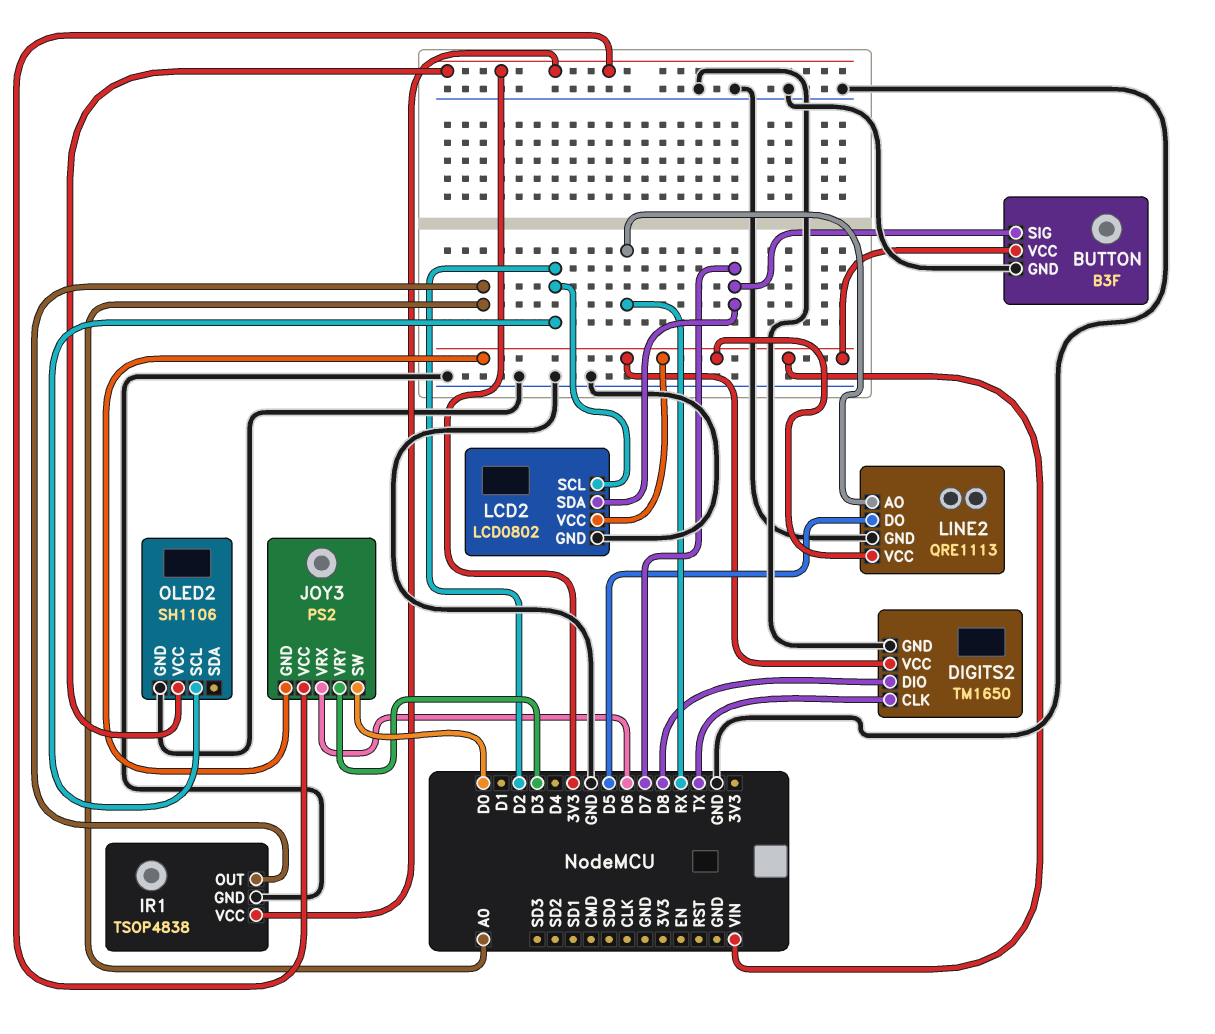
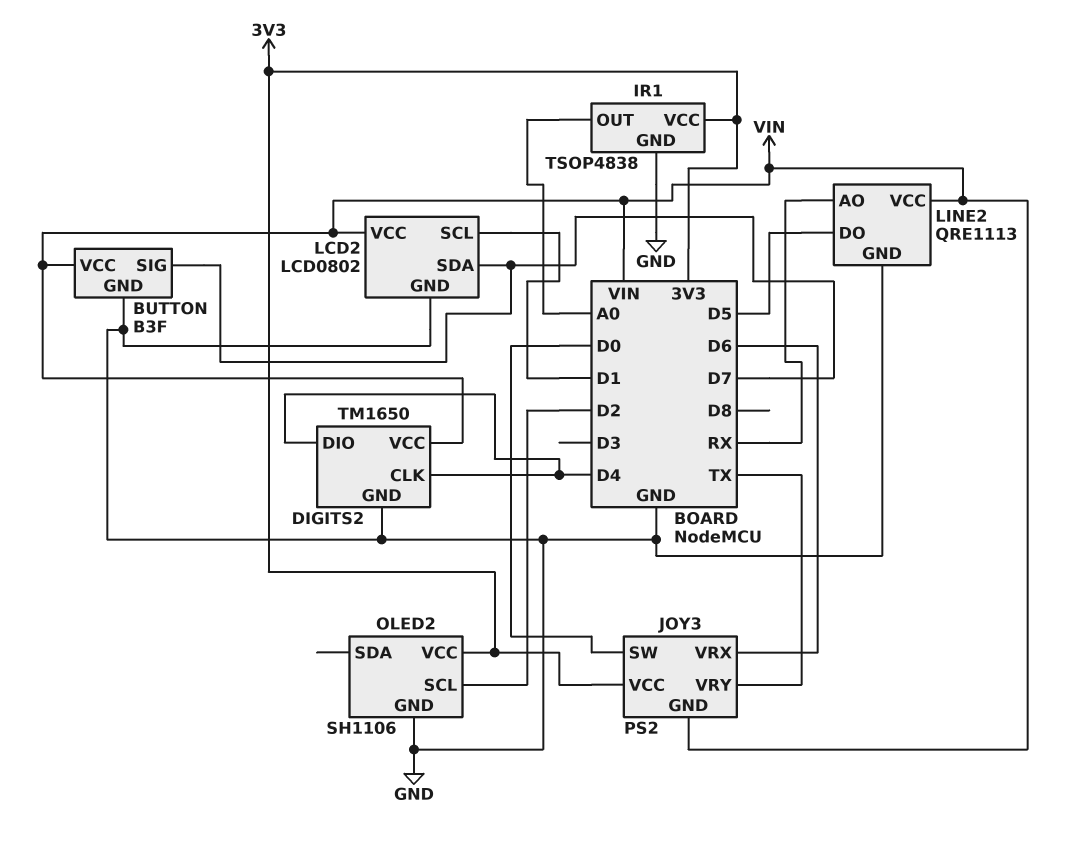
DIGITS2 pin CLK: TX -> D4
DIGITS2 pin DIO: D8 -> D4
JOY3 pin VRY: D3 -> TX
LCD2 pin SCL: D2 -> D1

